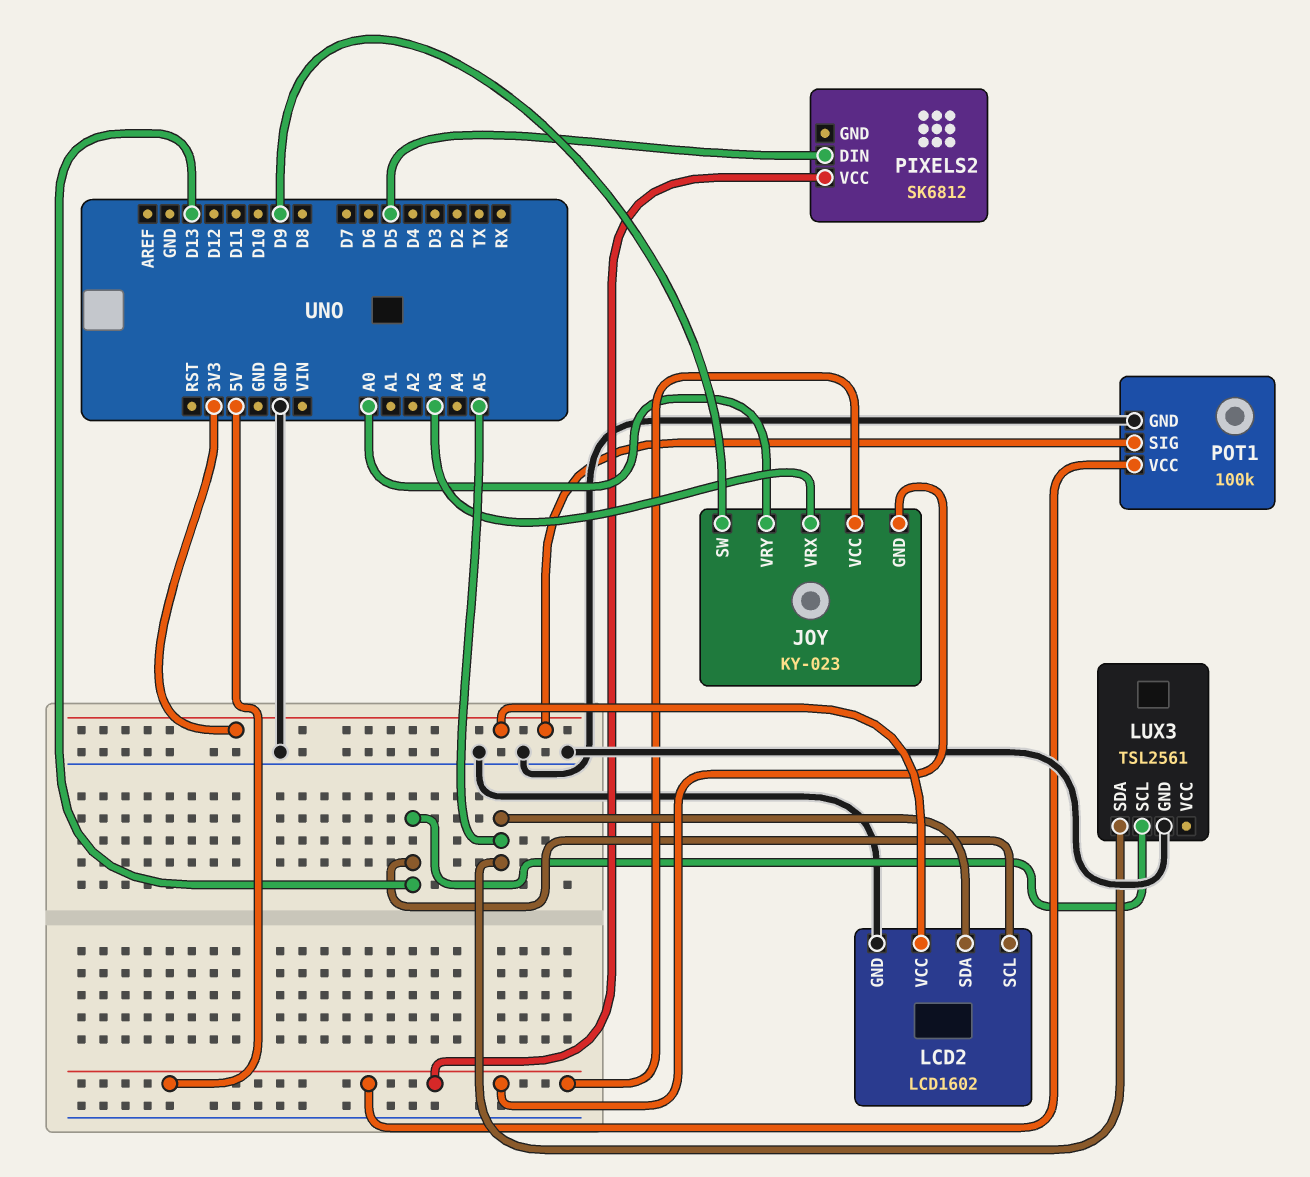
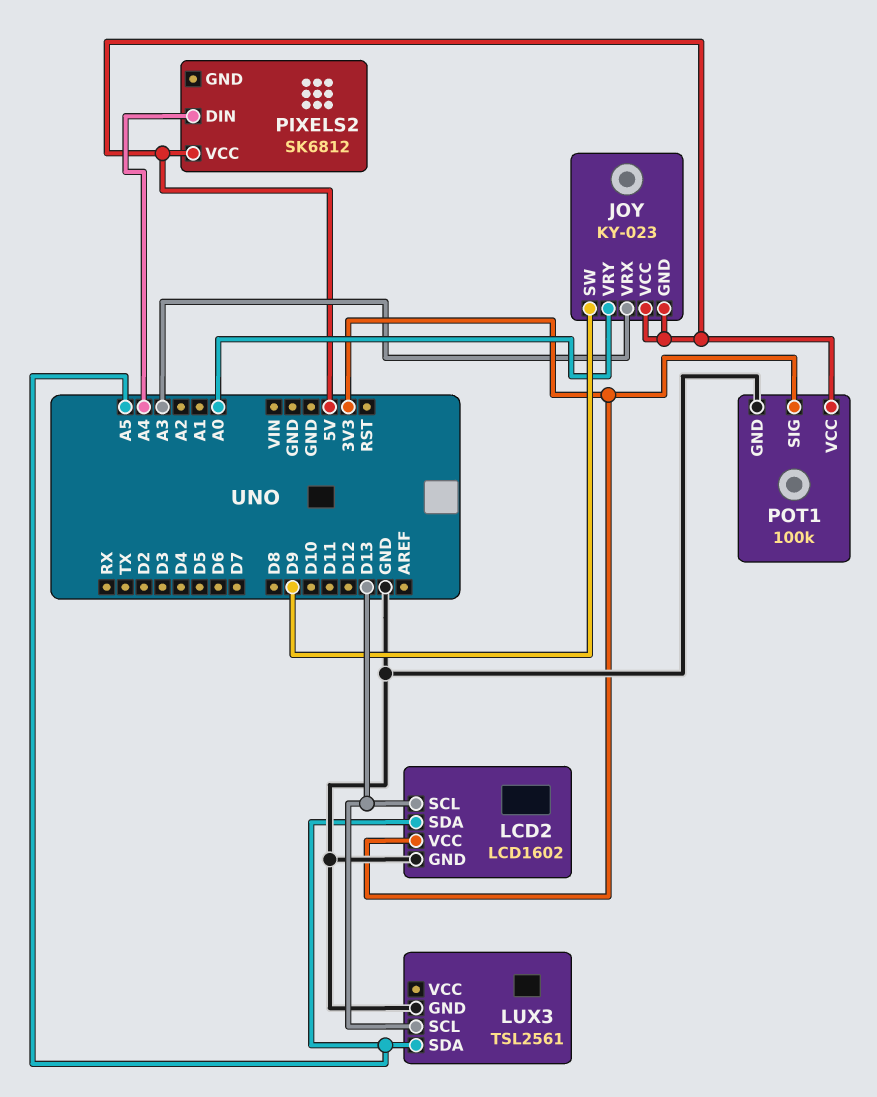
PIXELS2 pin DIN: D5 -> A4

